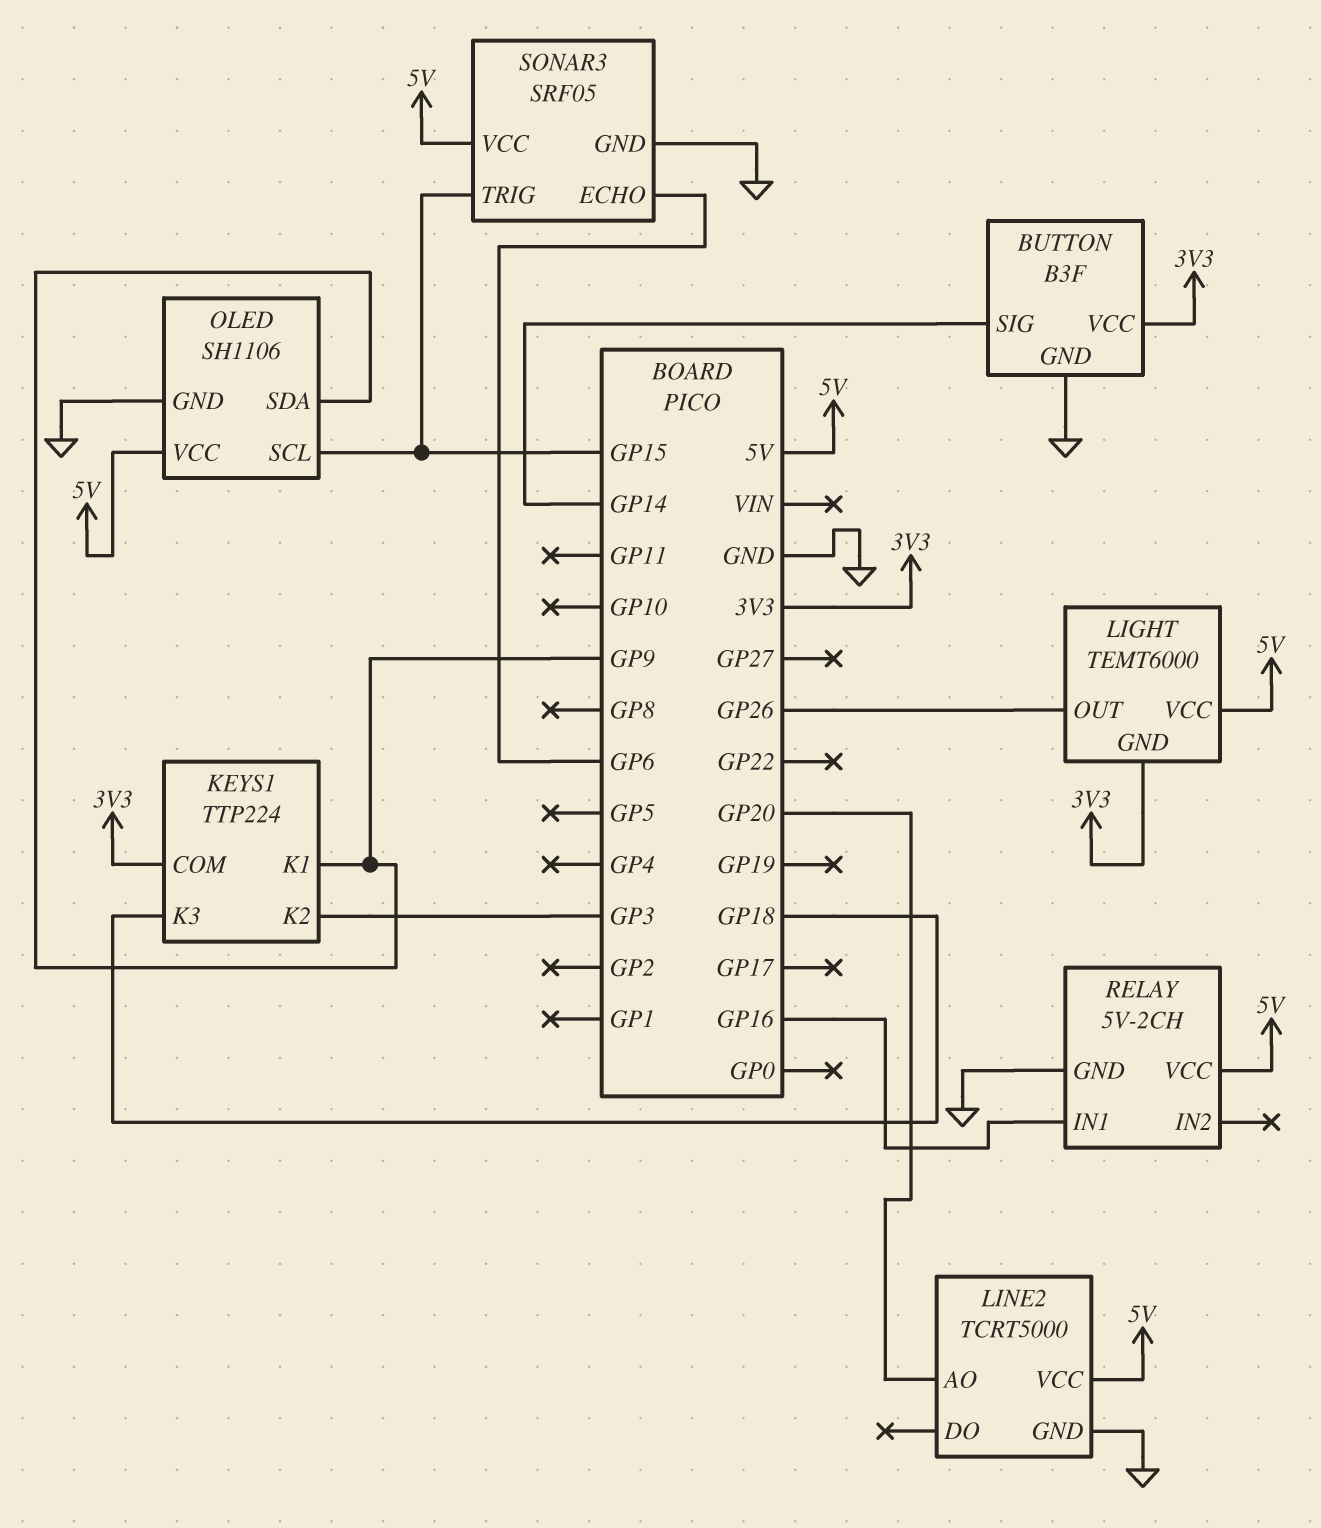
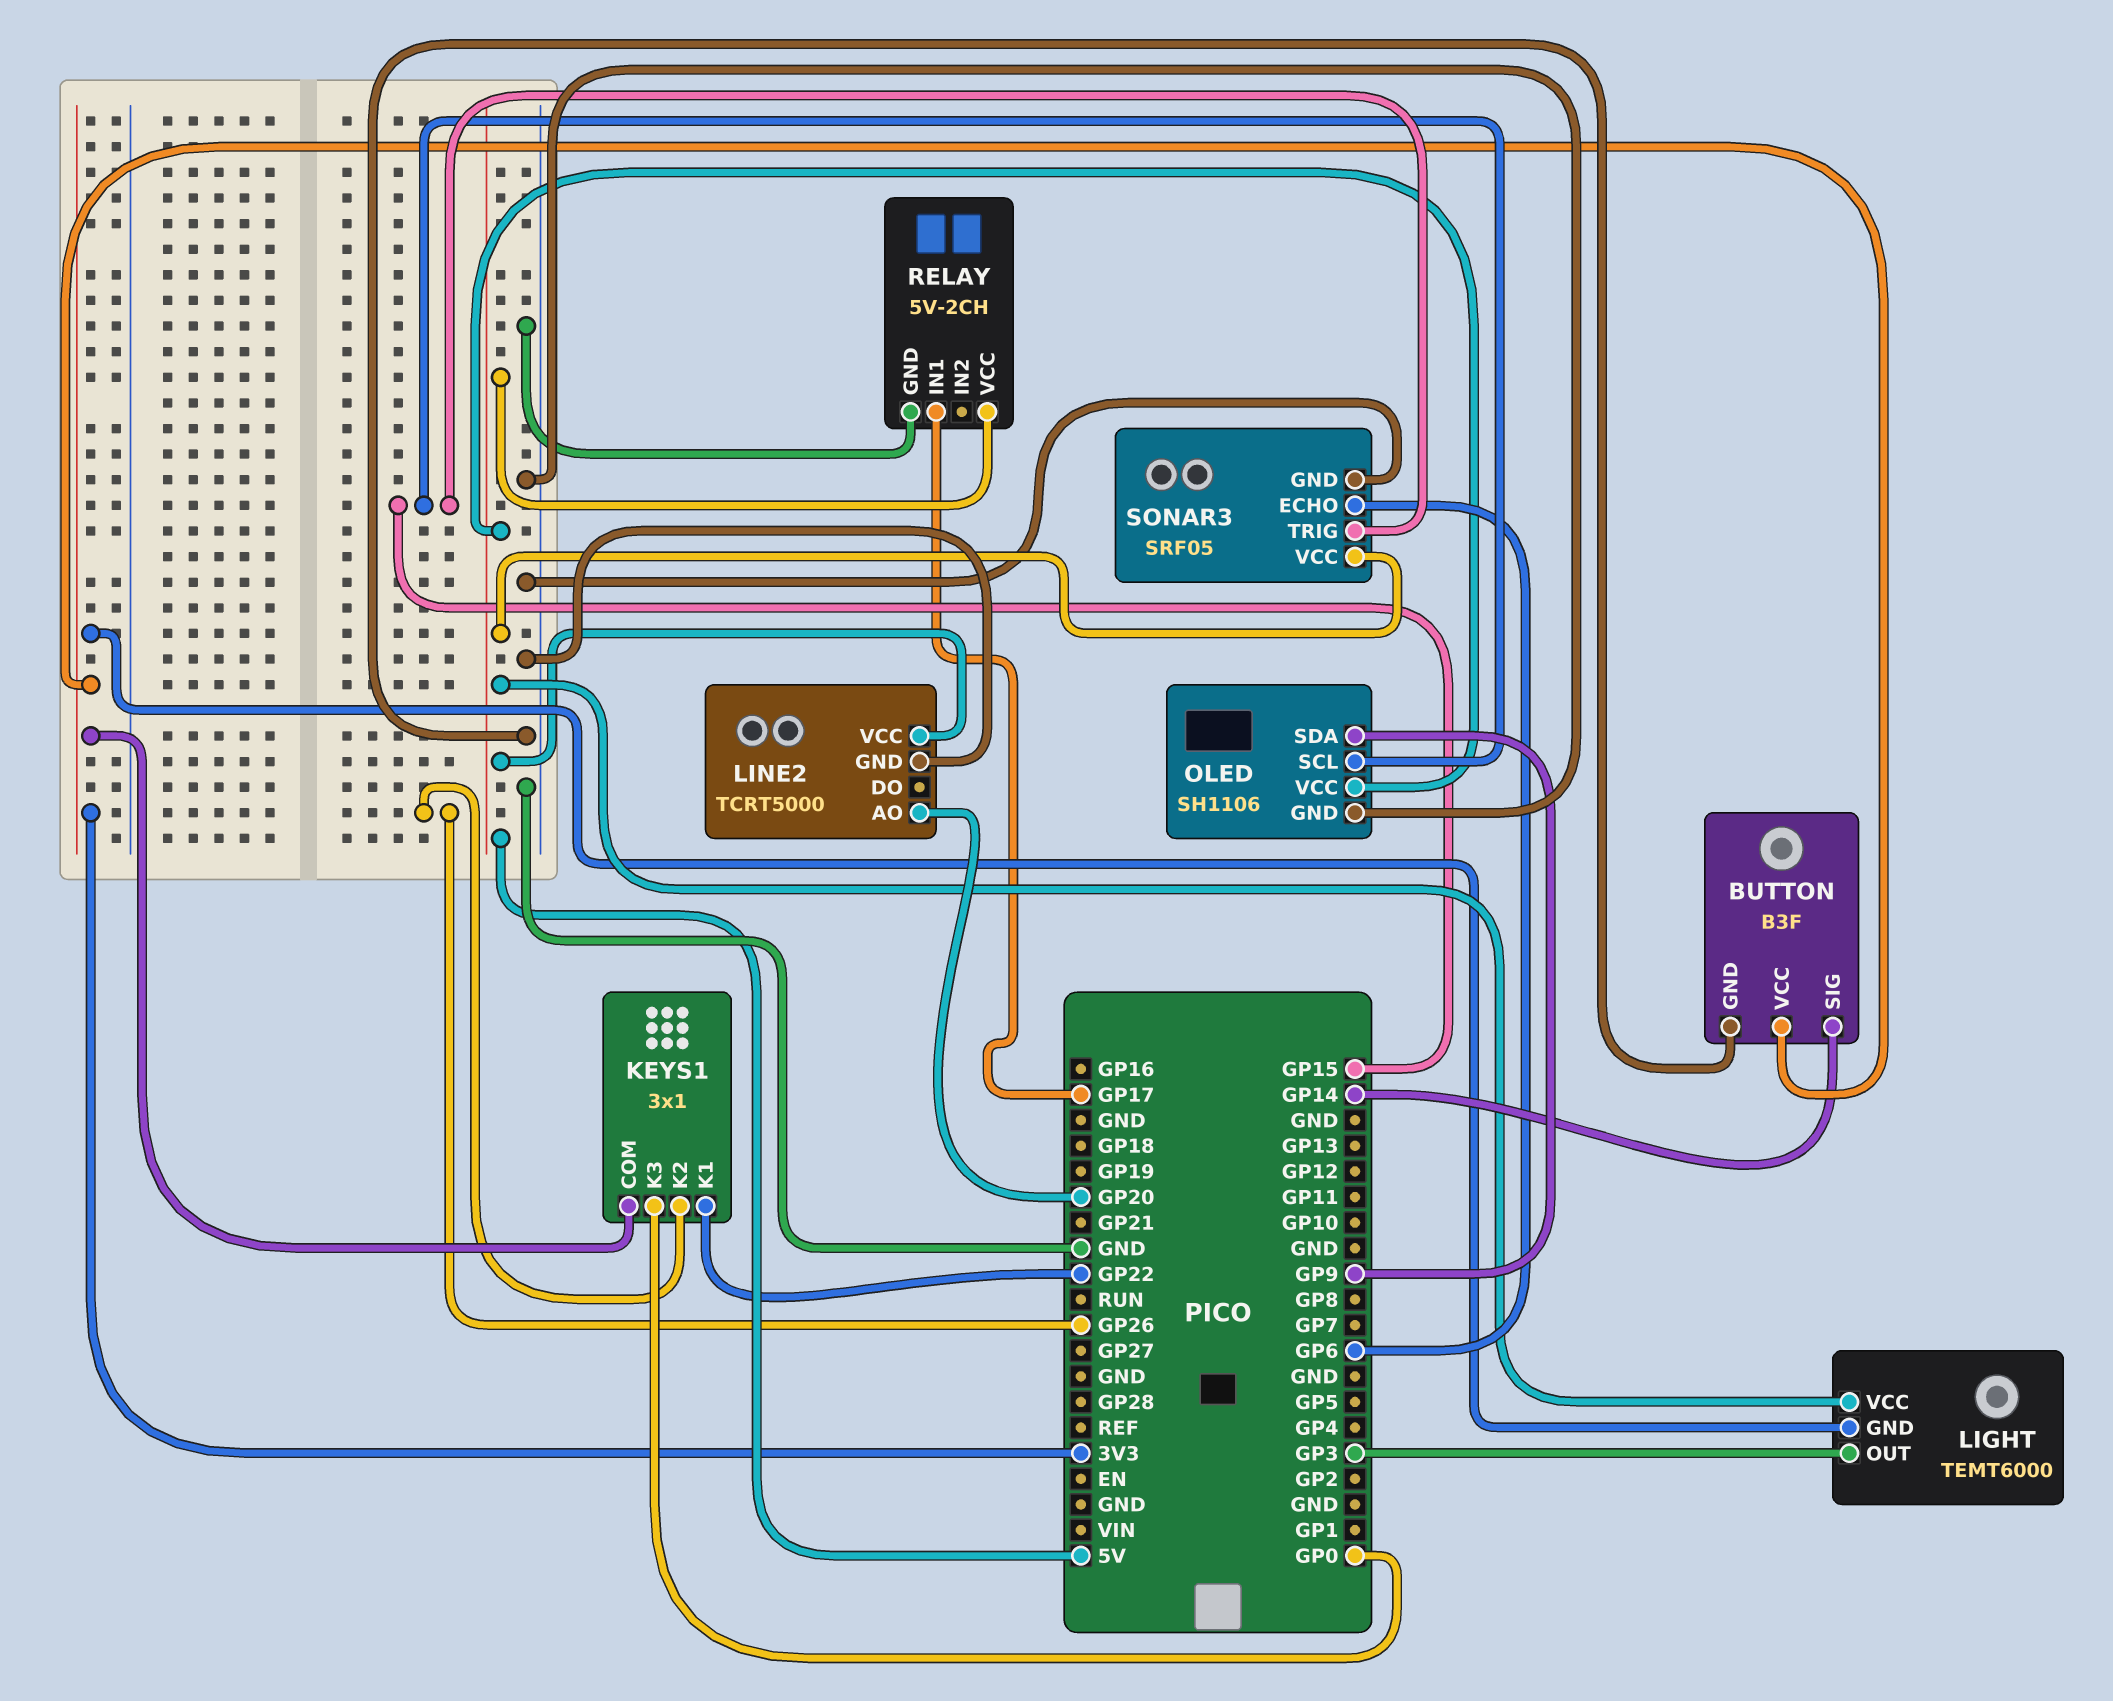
KEYS1: TTP224 -> 3x1
KEYS1 pin K1: GP9 -> GP22
KEYS1 pin K2: GP3 -> GP26
KEYS1 pin K3: GP18 -> GP0
LIGHT pin OUT: GP26 -> GP3
RELAY pin IN1: GP16 -> GP17

